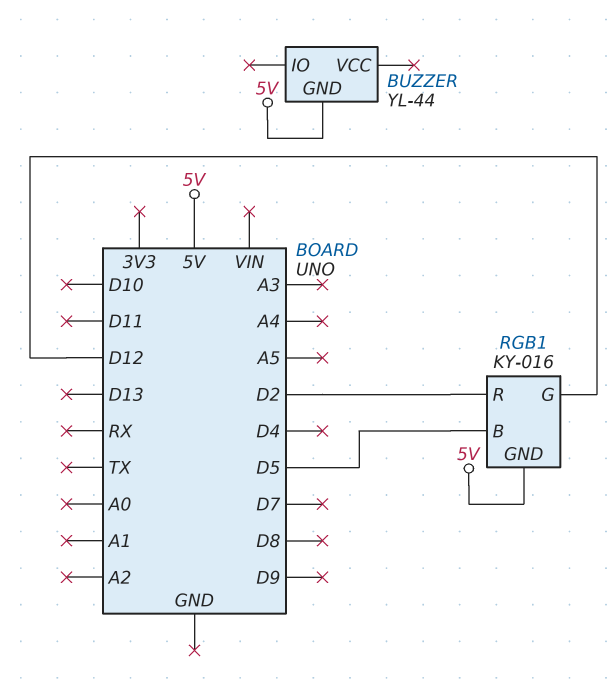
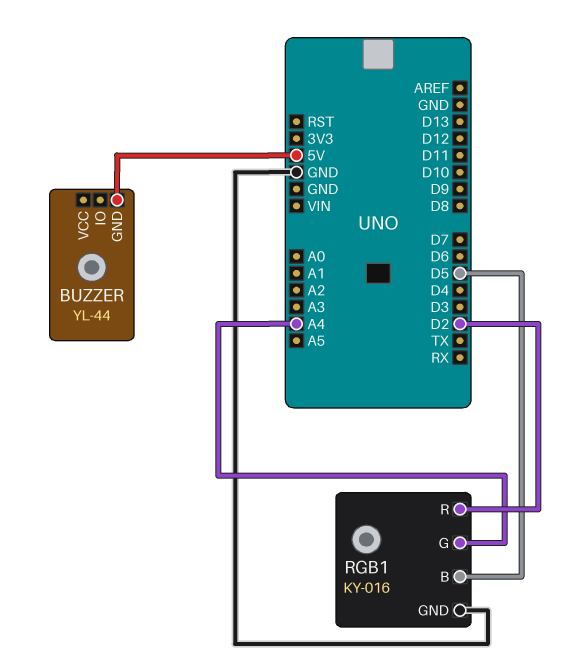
RGB1 pin G: D12 -> A4
RGB1 pin GND: 5V -> GND

